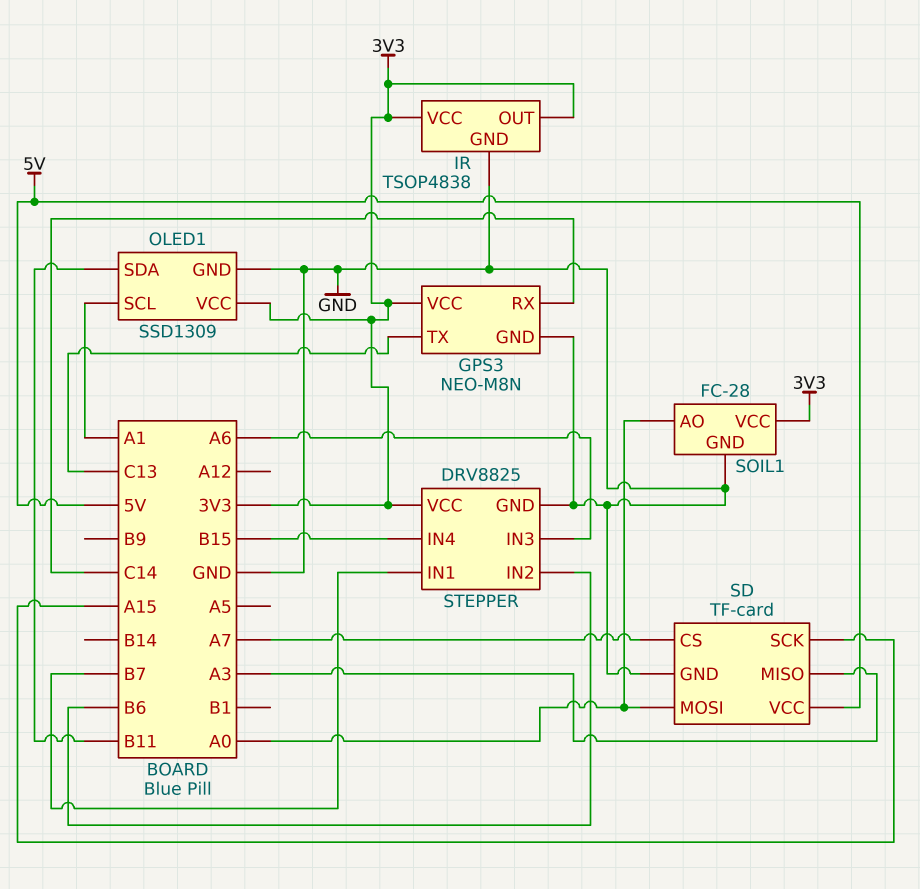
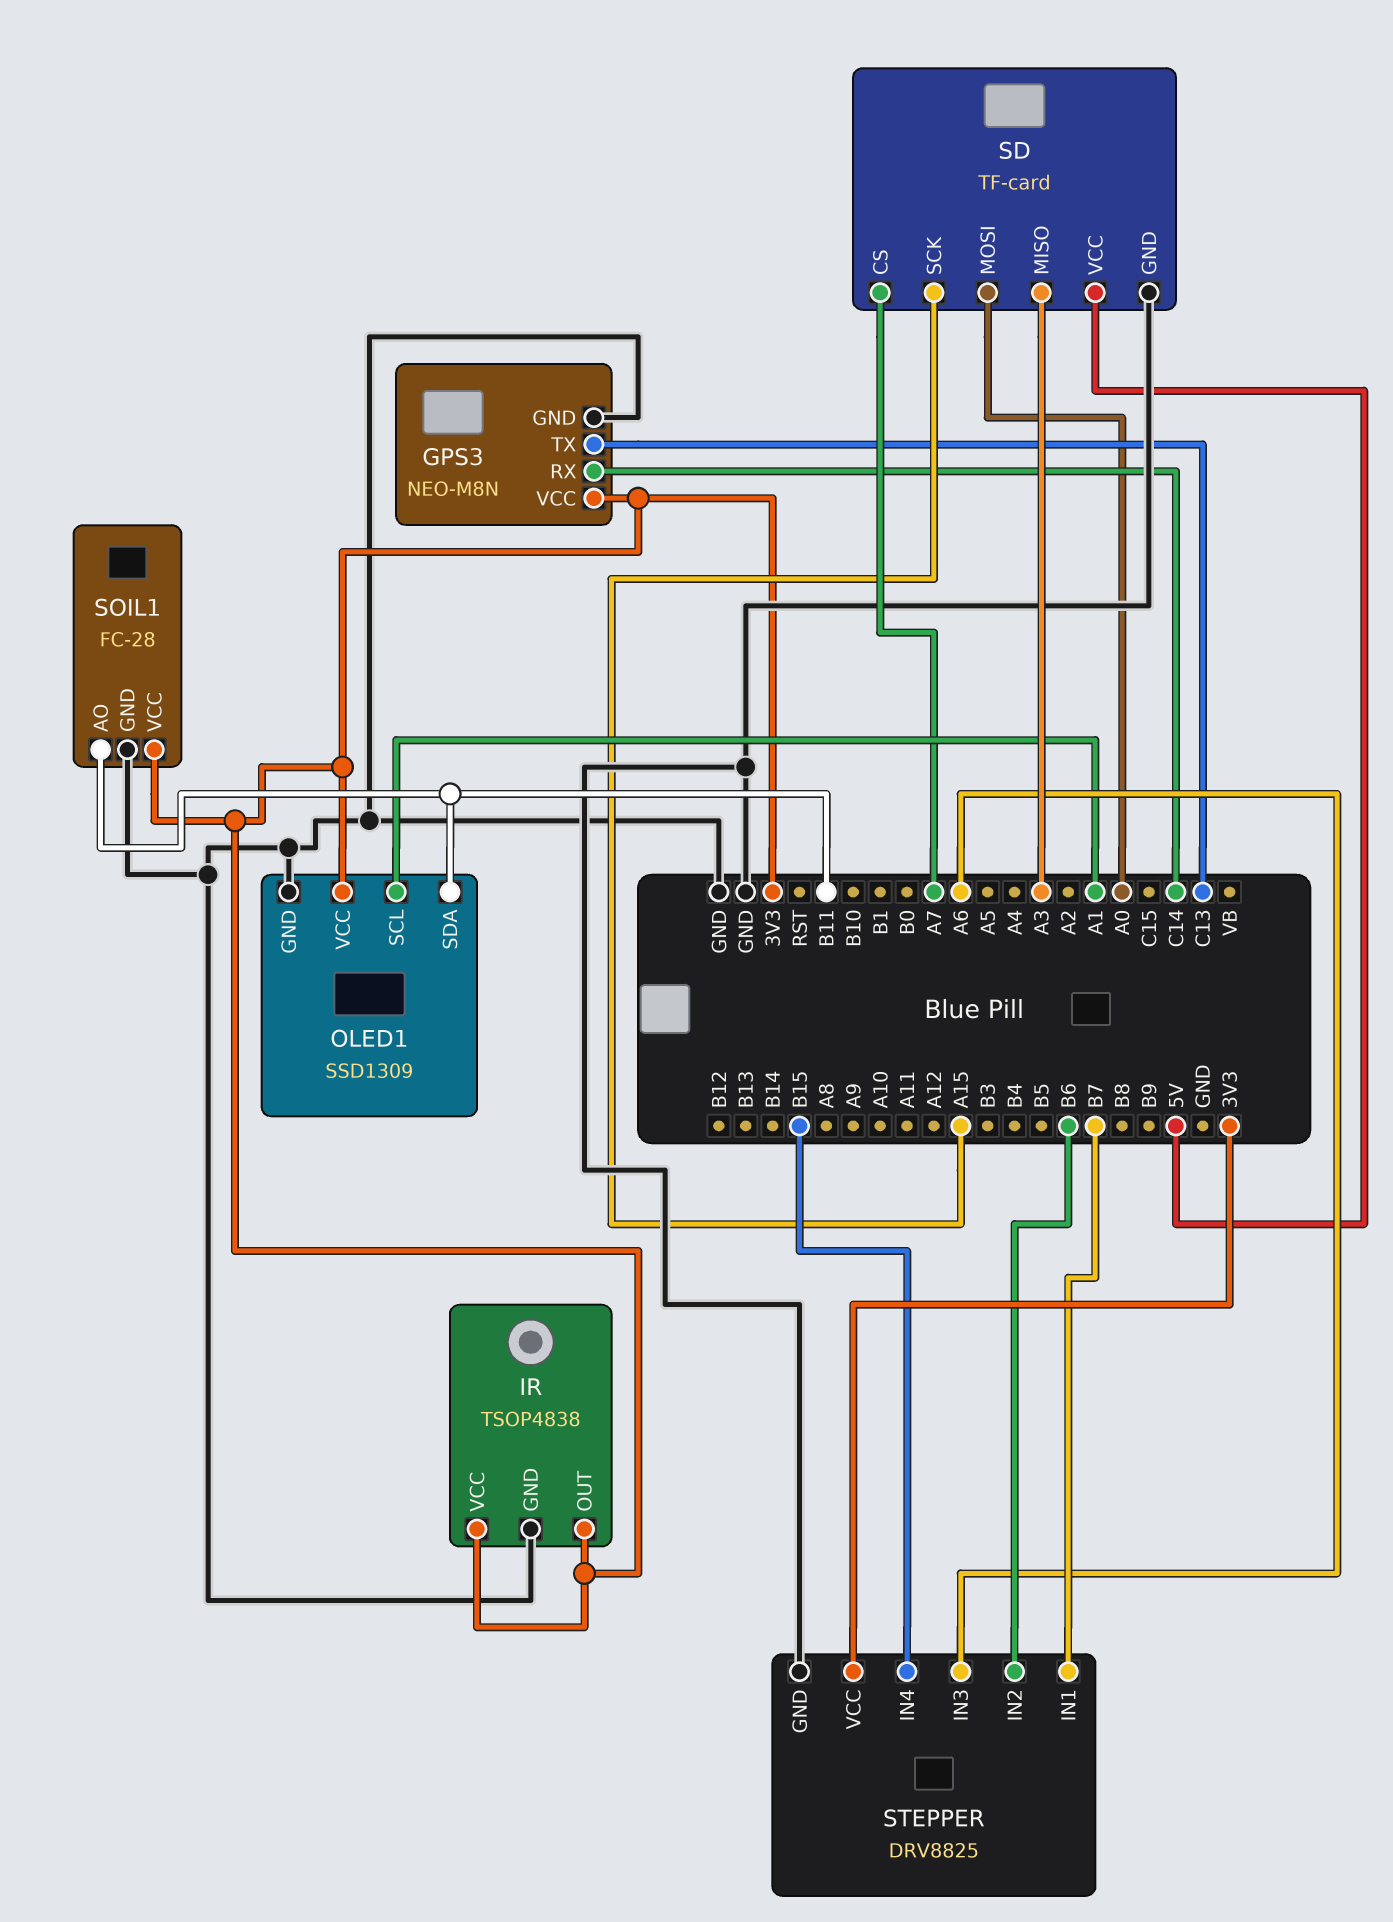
SOIL1 pin AO: A0 -> B11

